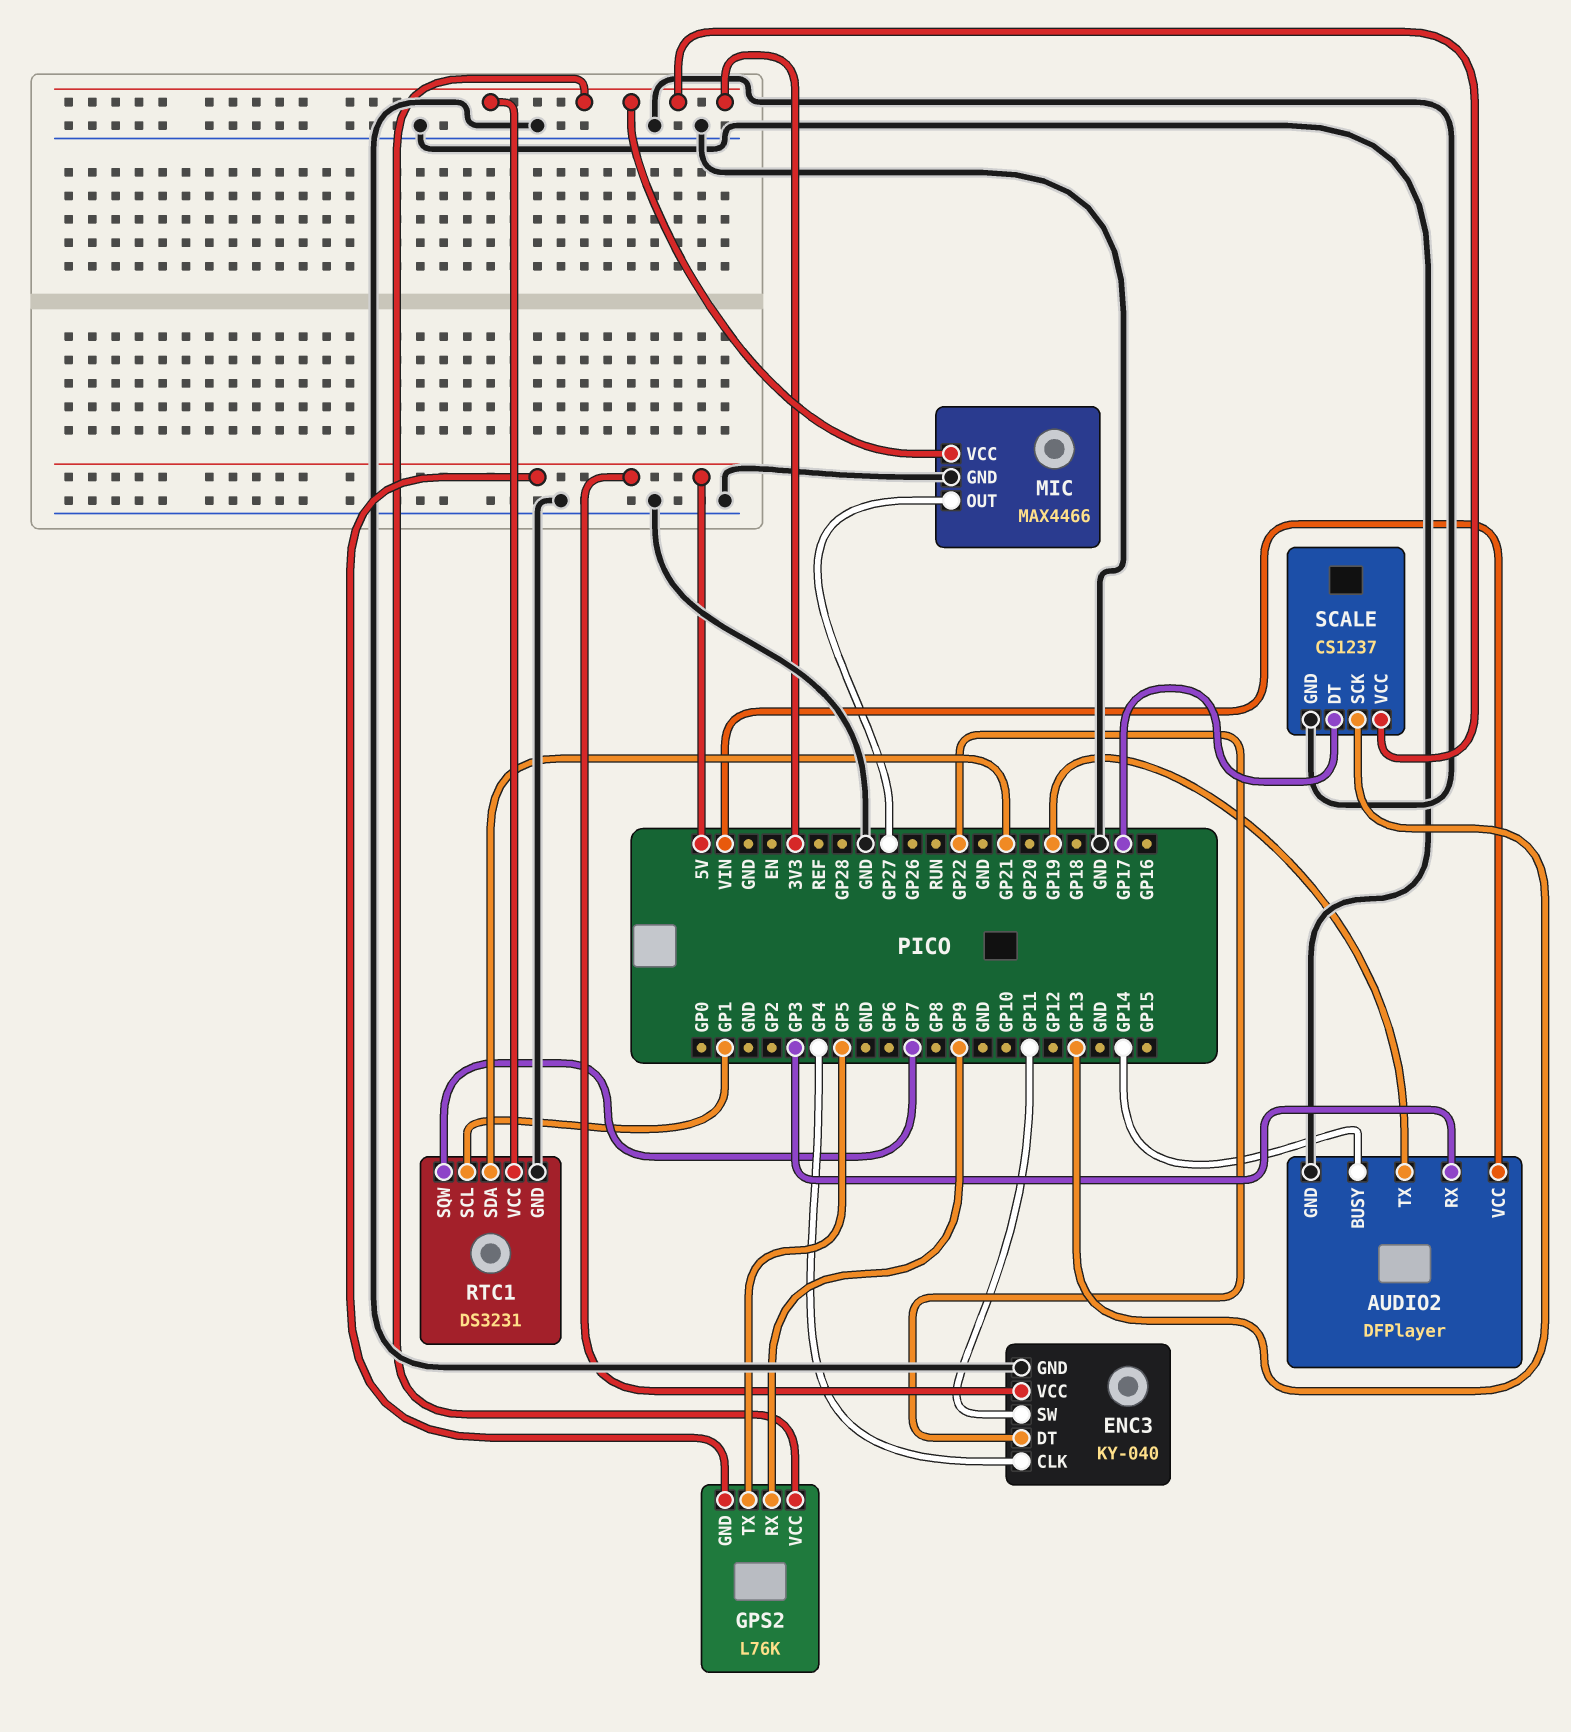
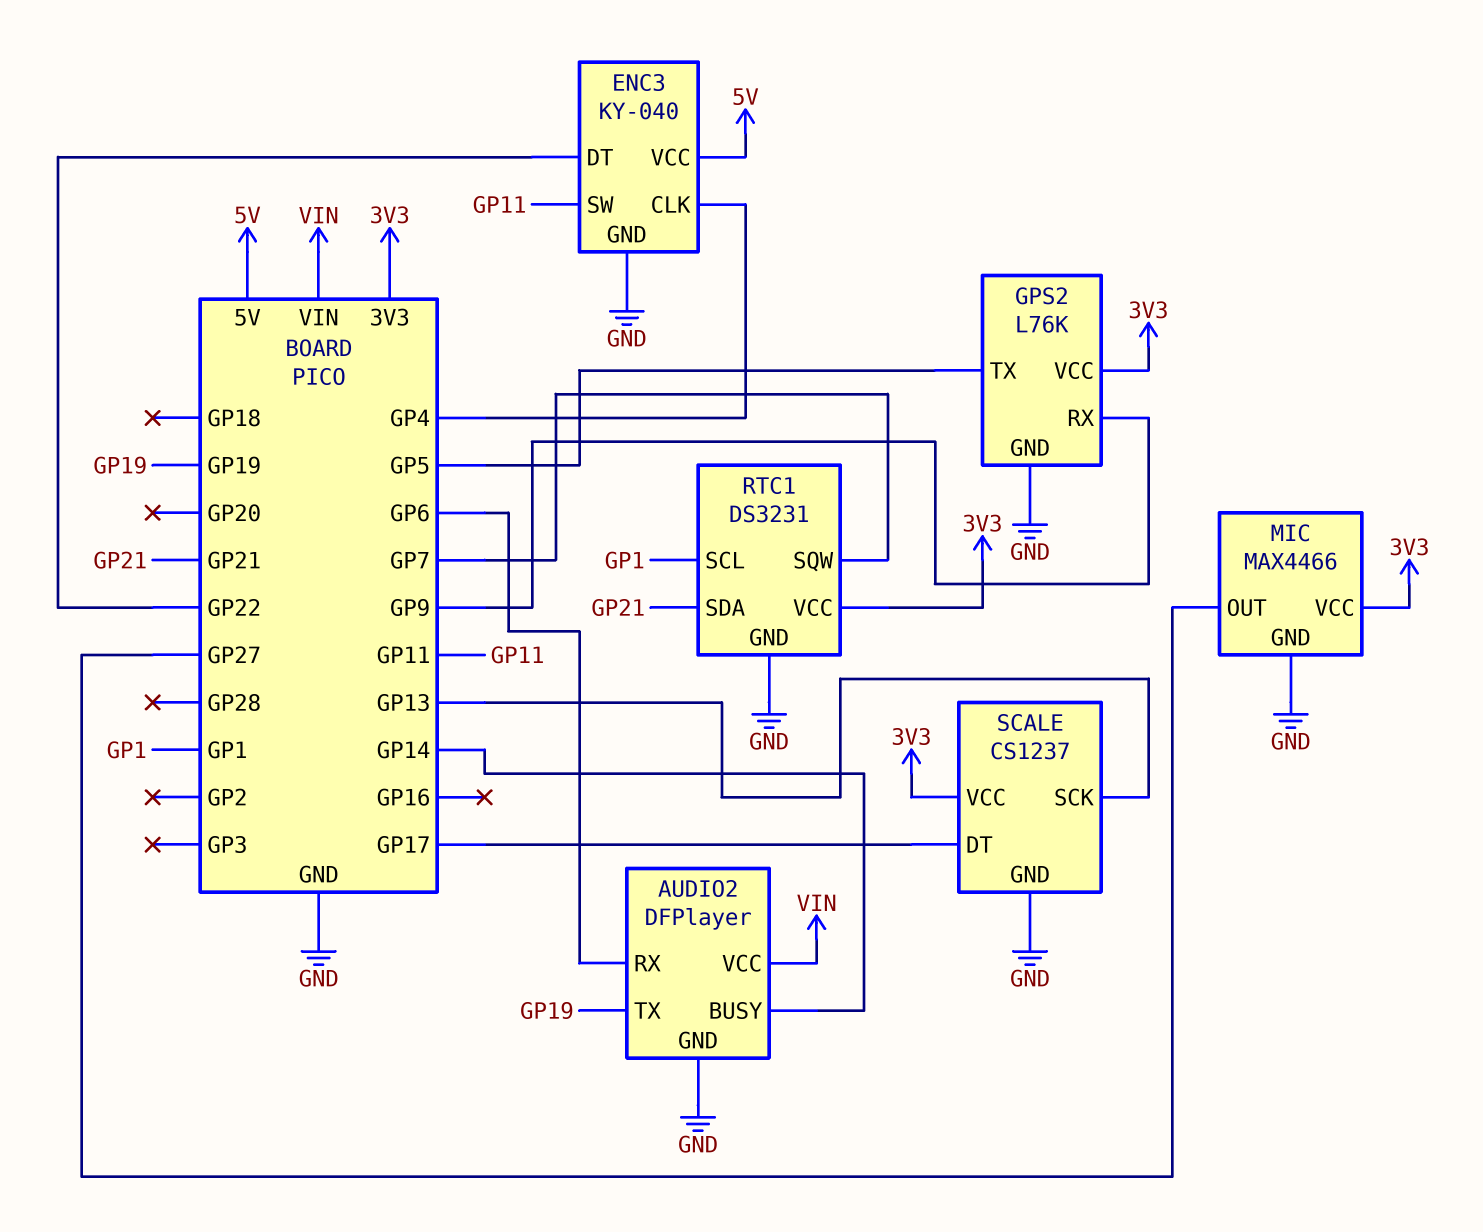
AUDIO2 pin RX: GP3 -> GP6
GPS2 pin GND: 5V -> GND

